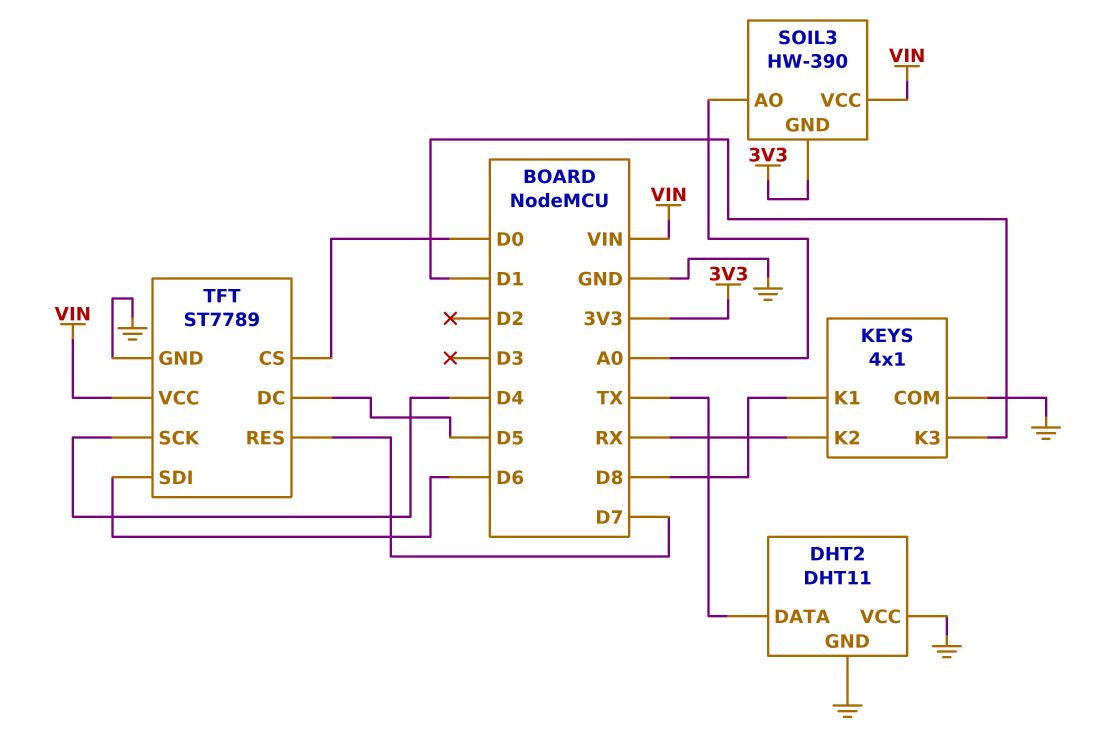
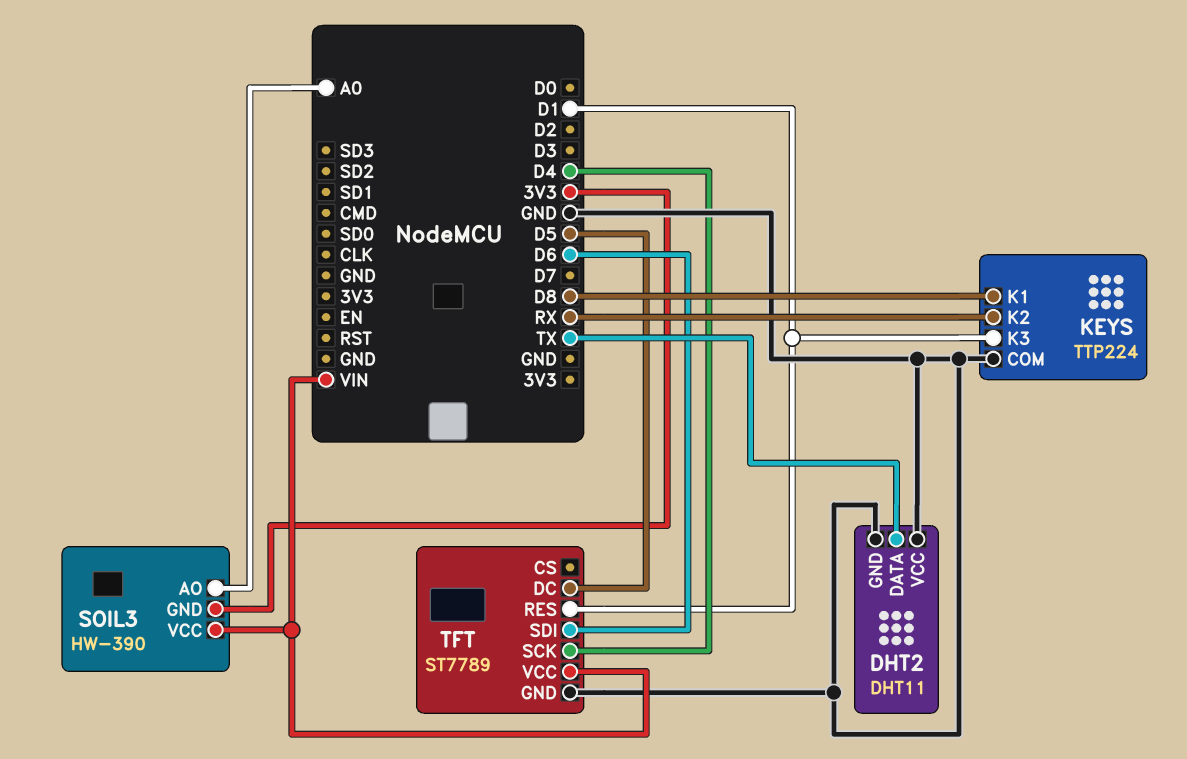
KEYS: 4x1 -> TTP224
TFT pin CS: D0 -> none
TFT pin RES: D7 -> D1

